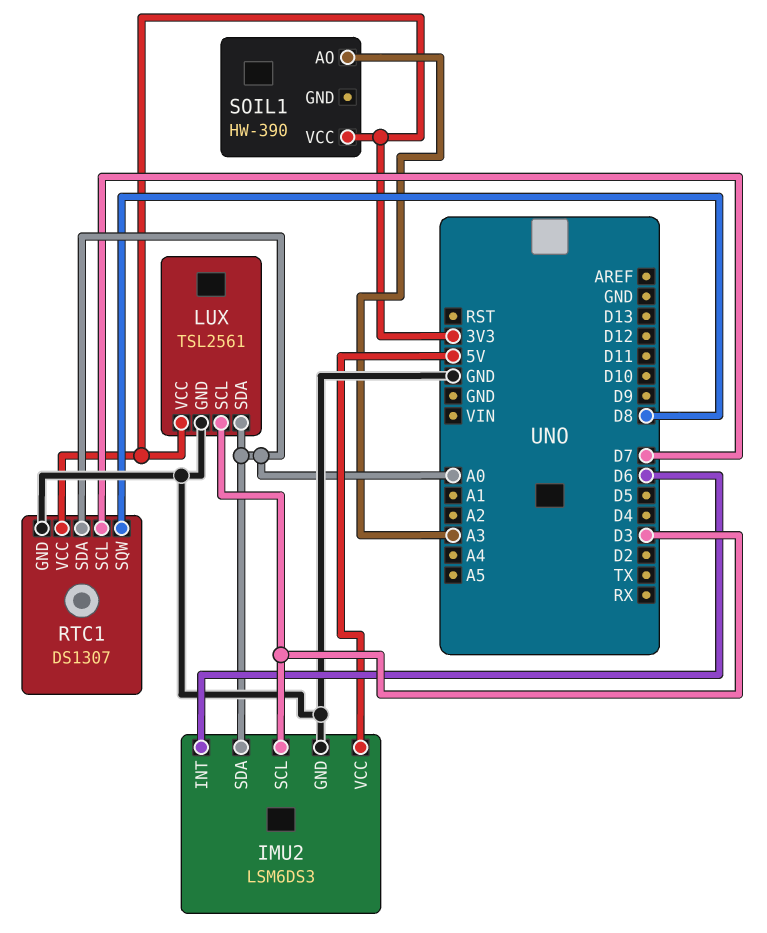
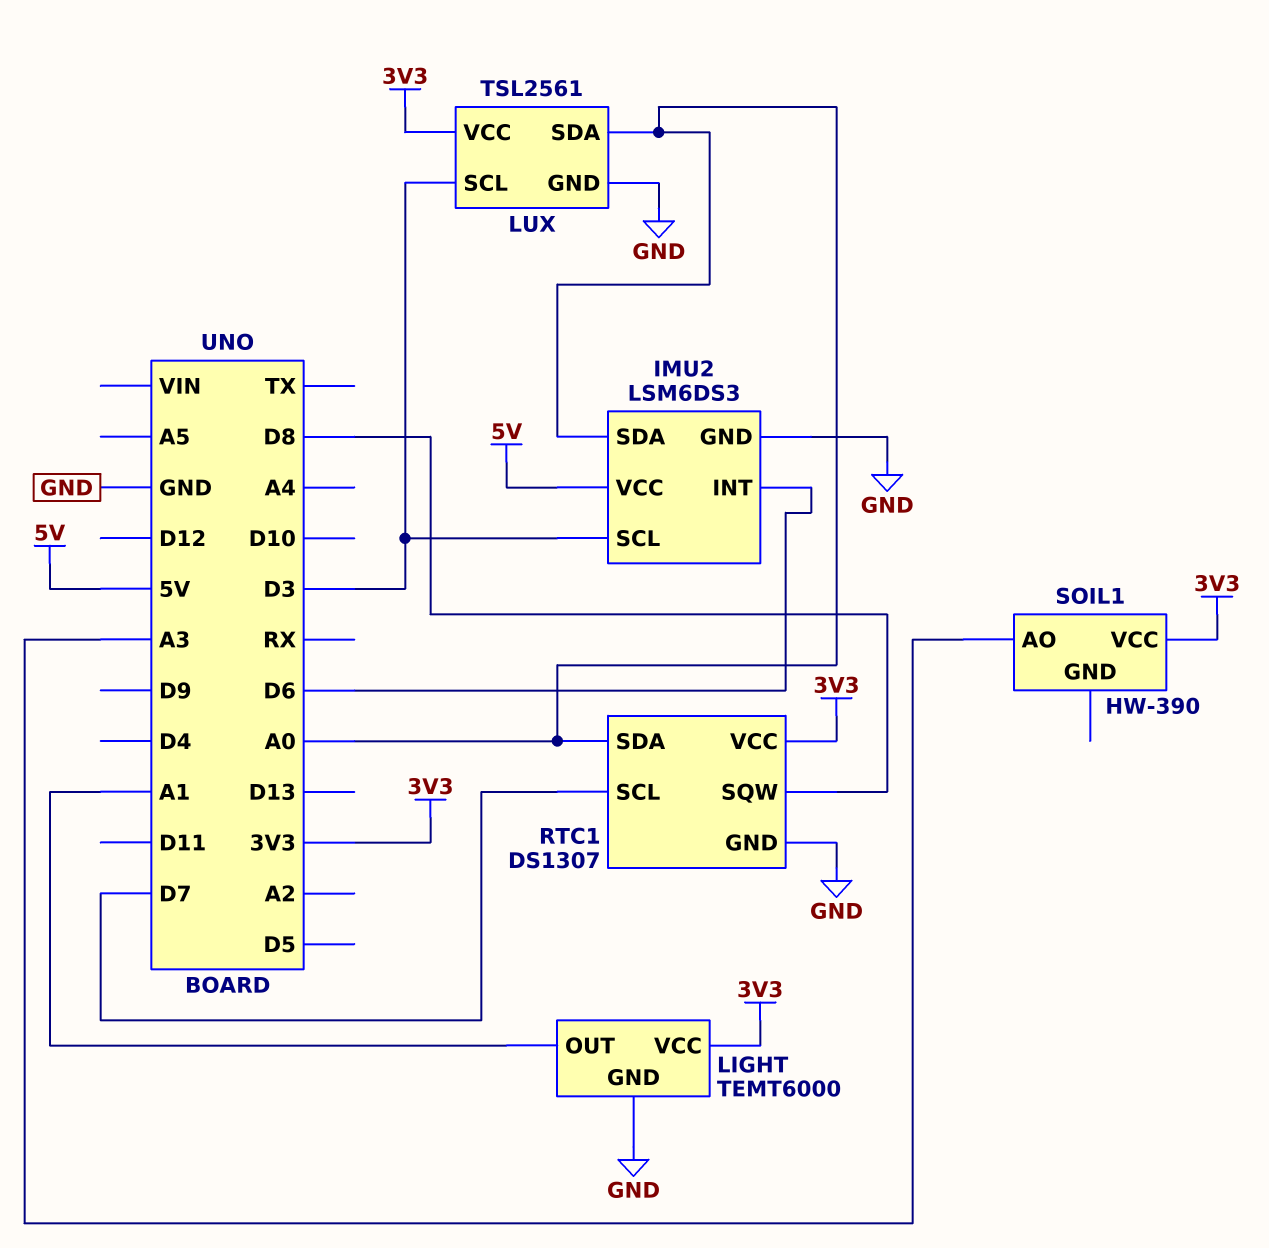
LIGHT: none -> TEMT6000
LIGHT pin GND: none -> GND
LIGHT pin OUT: none -> A1
LIGHT pin VCC: none -> 3V3

